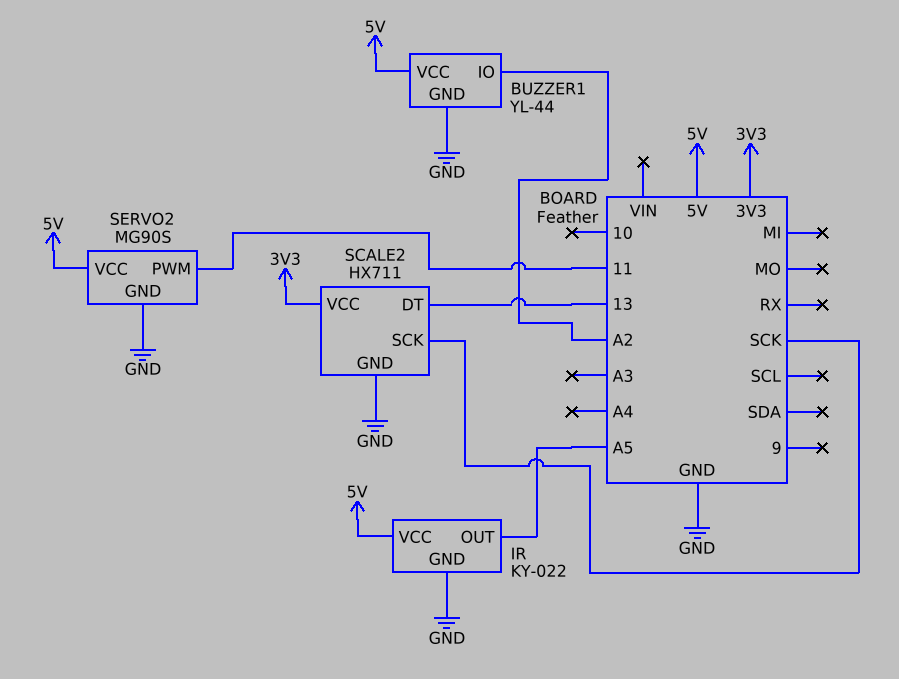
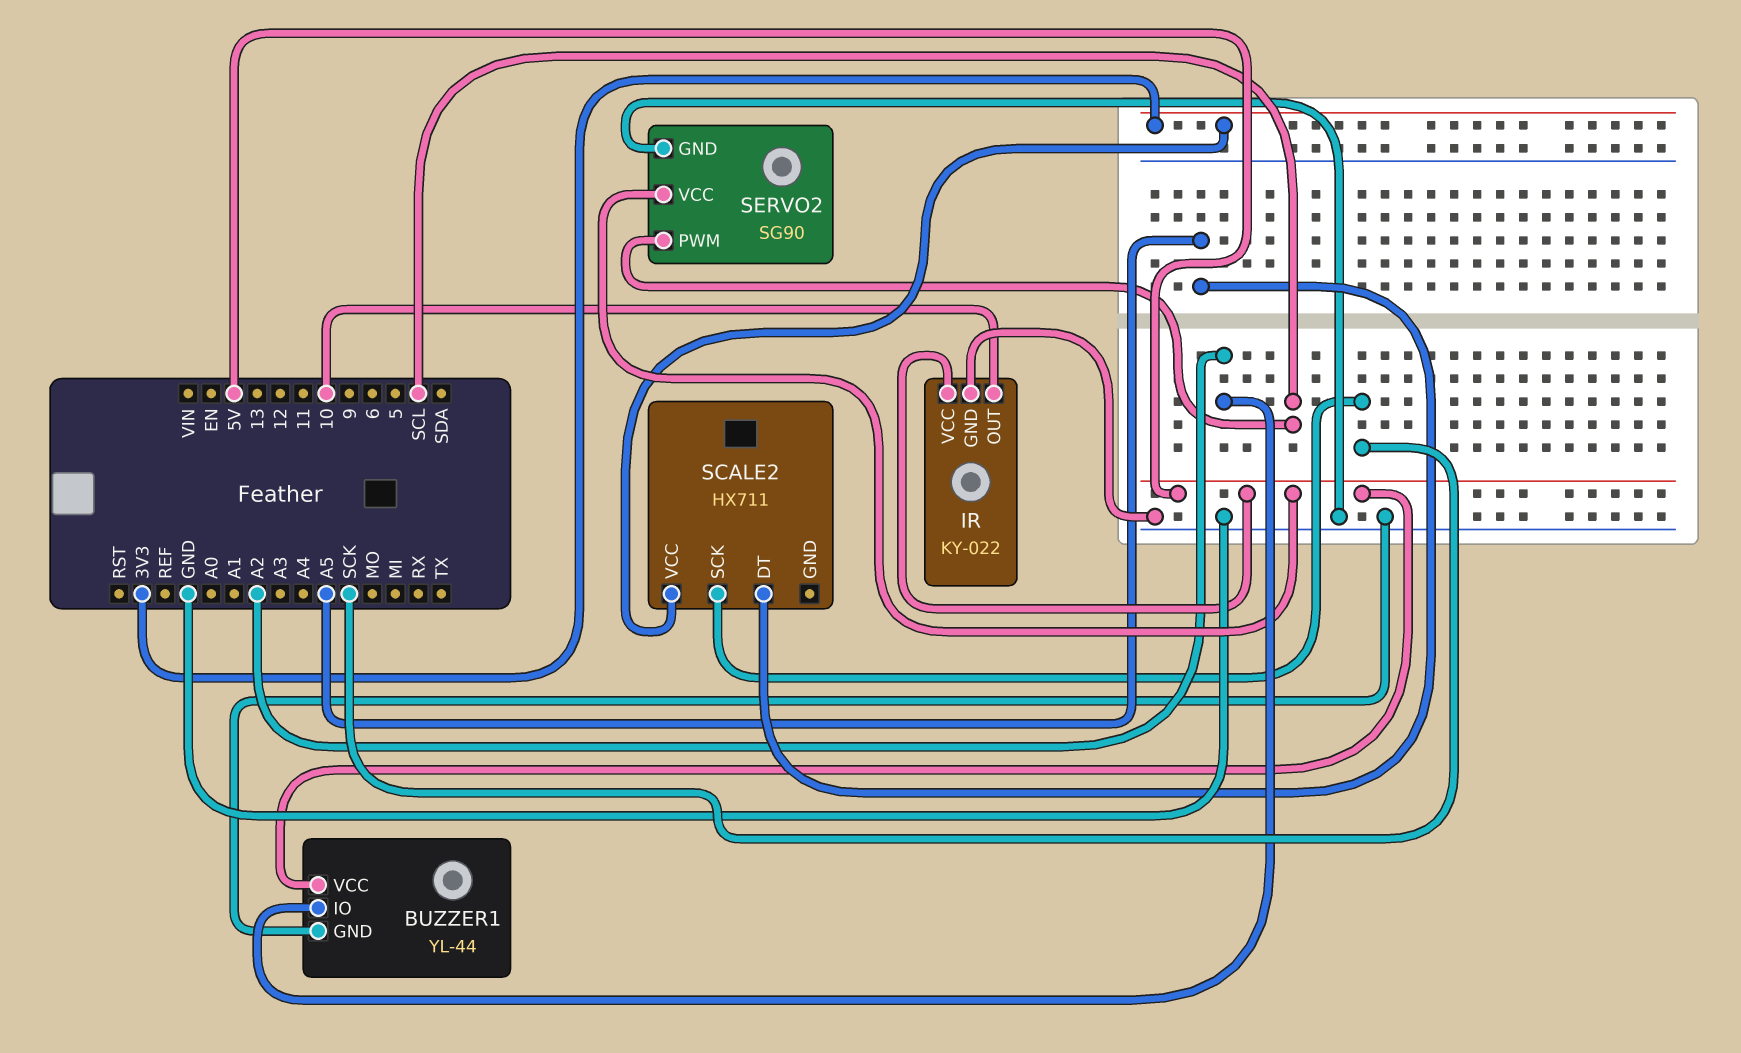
IR pin OUT: A5 -> 10
SCALE2 pin DT: 13 -> A5
SCALE2 pin GND: GND -> none
SERVO2: MG90S -> SG90
SERVO2 pin PWM: 11 -> SCL

